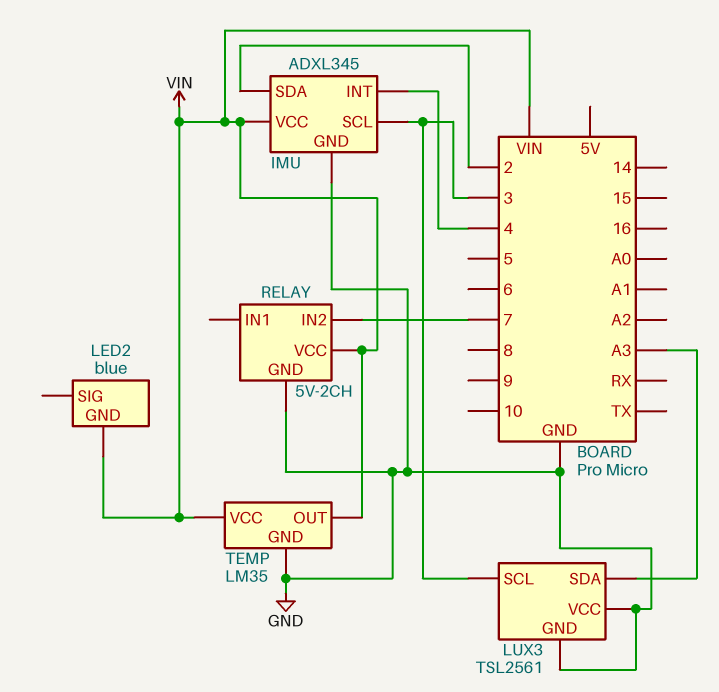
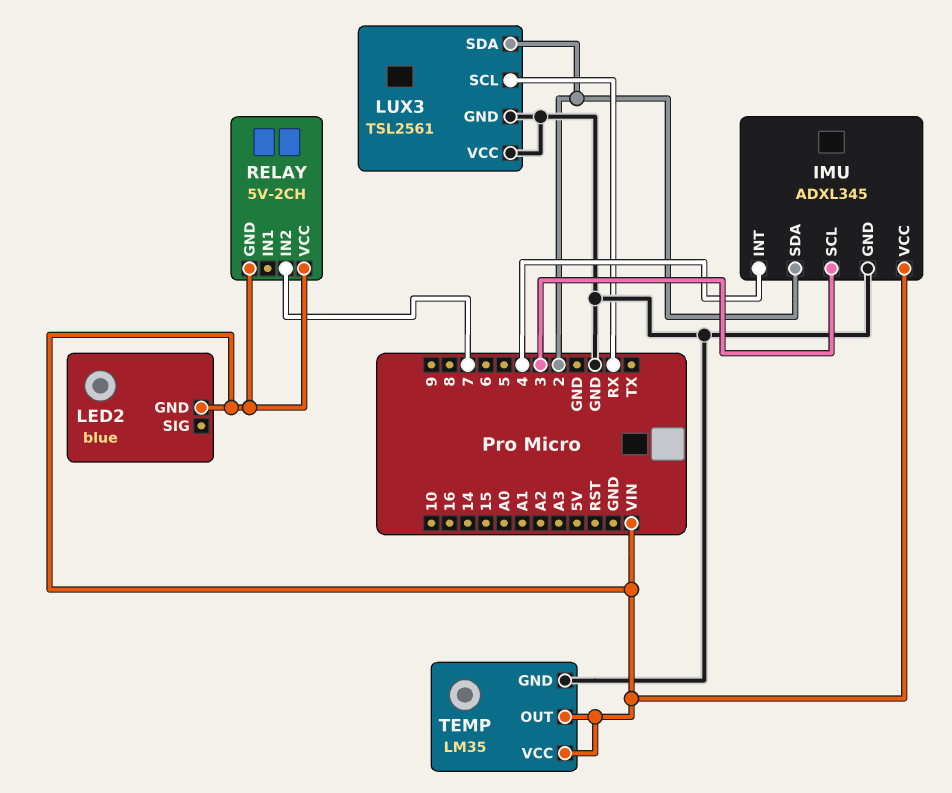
LUX3 pin SCL: 3 -> RX
LUX3 pin SDA: A3 -> 2
RELAY pin GND: GND -> VIN

